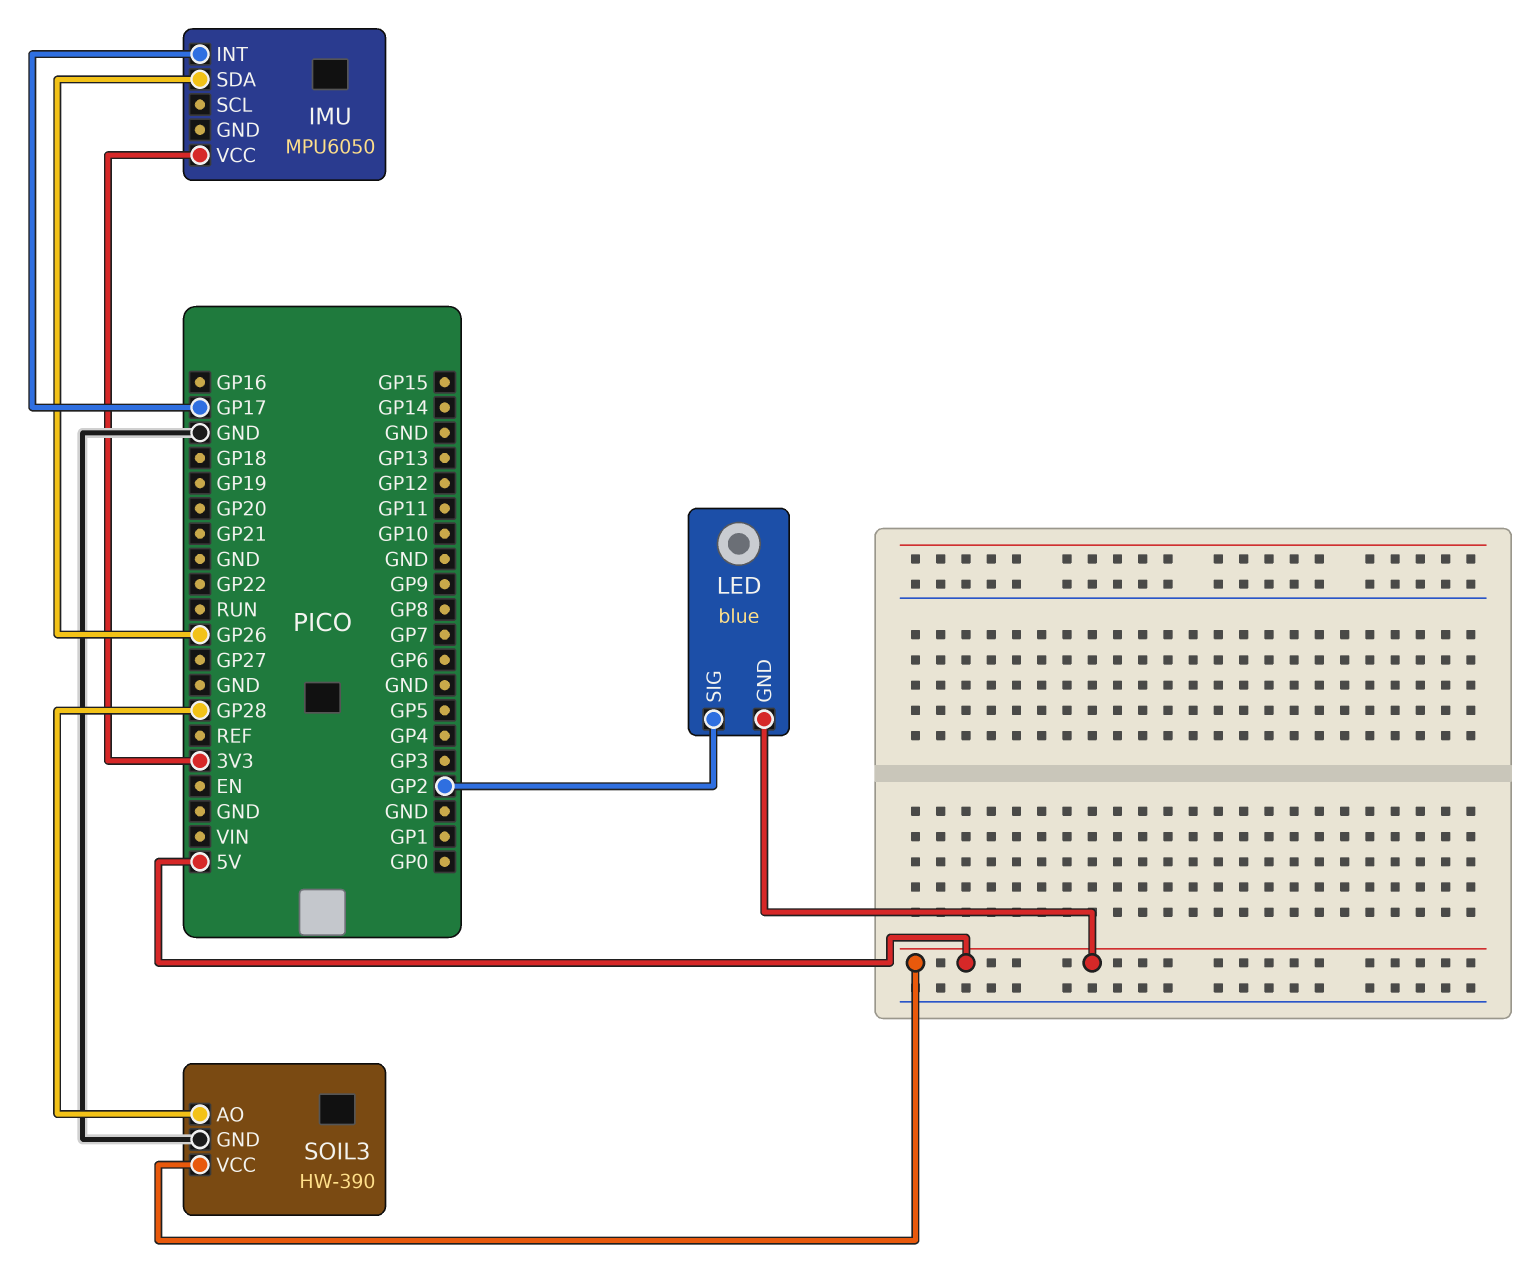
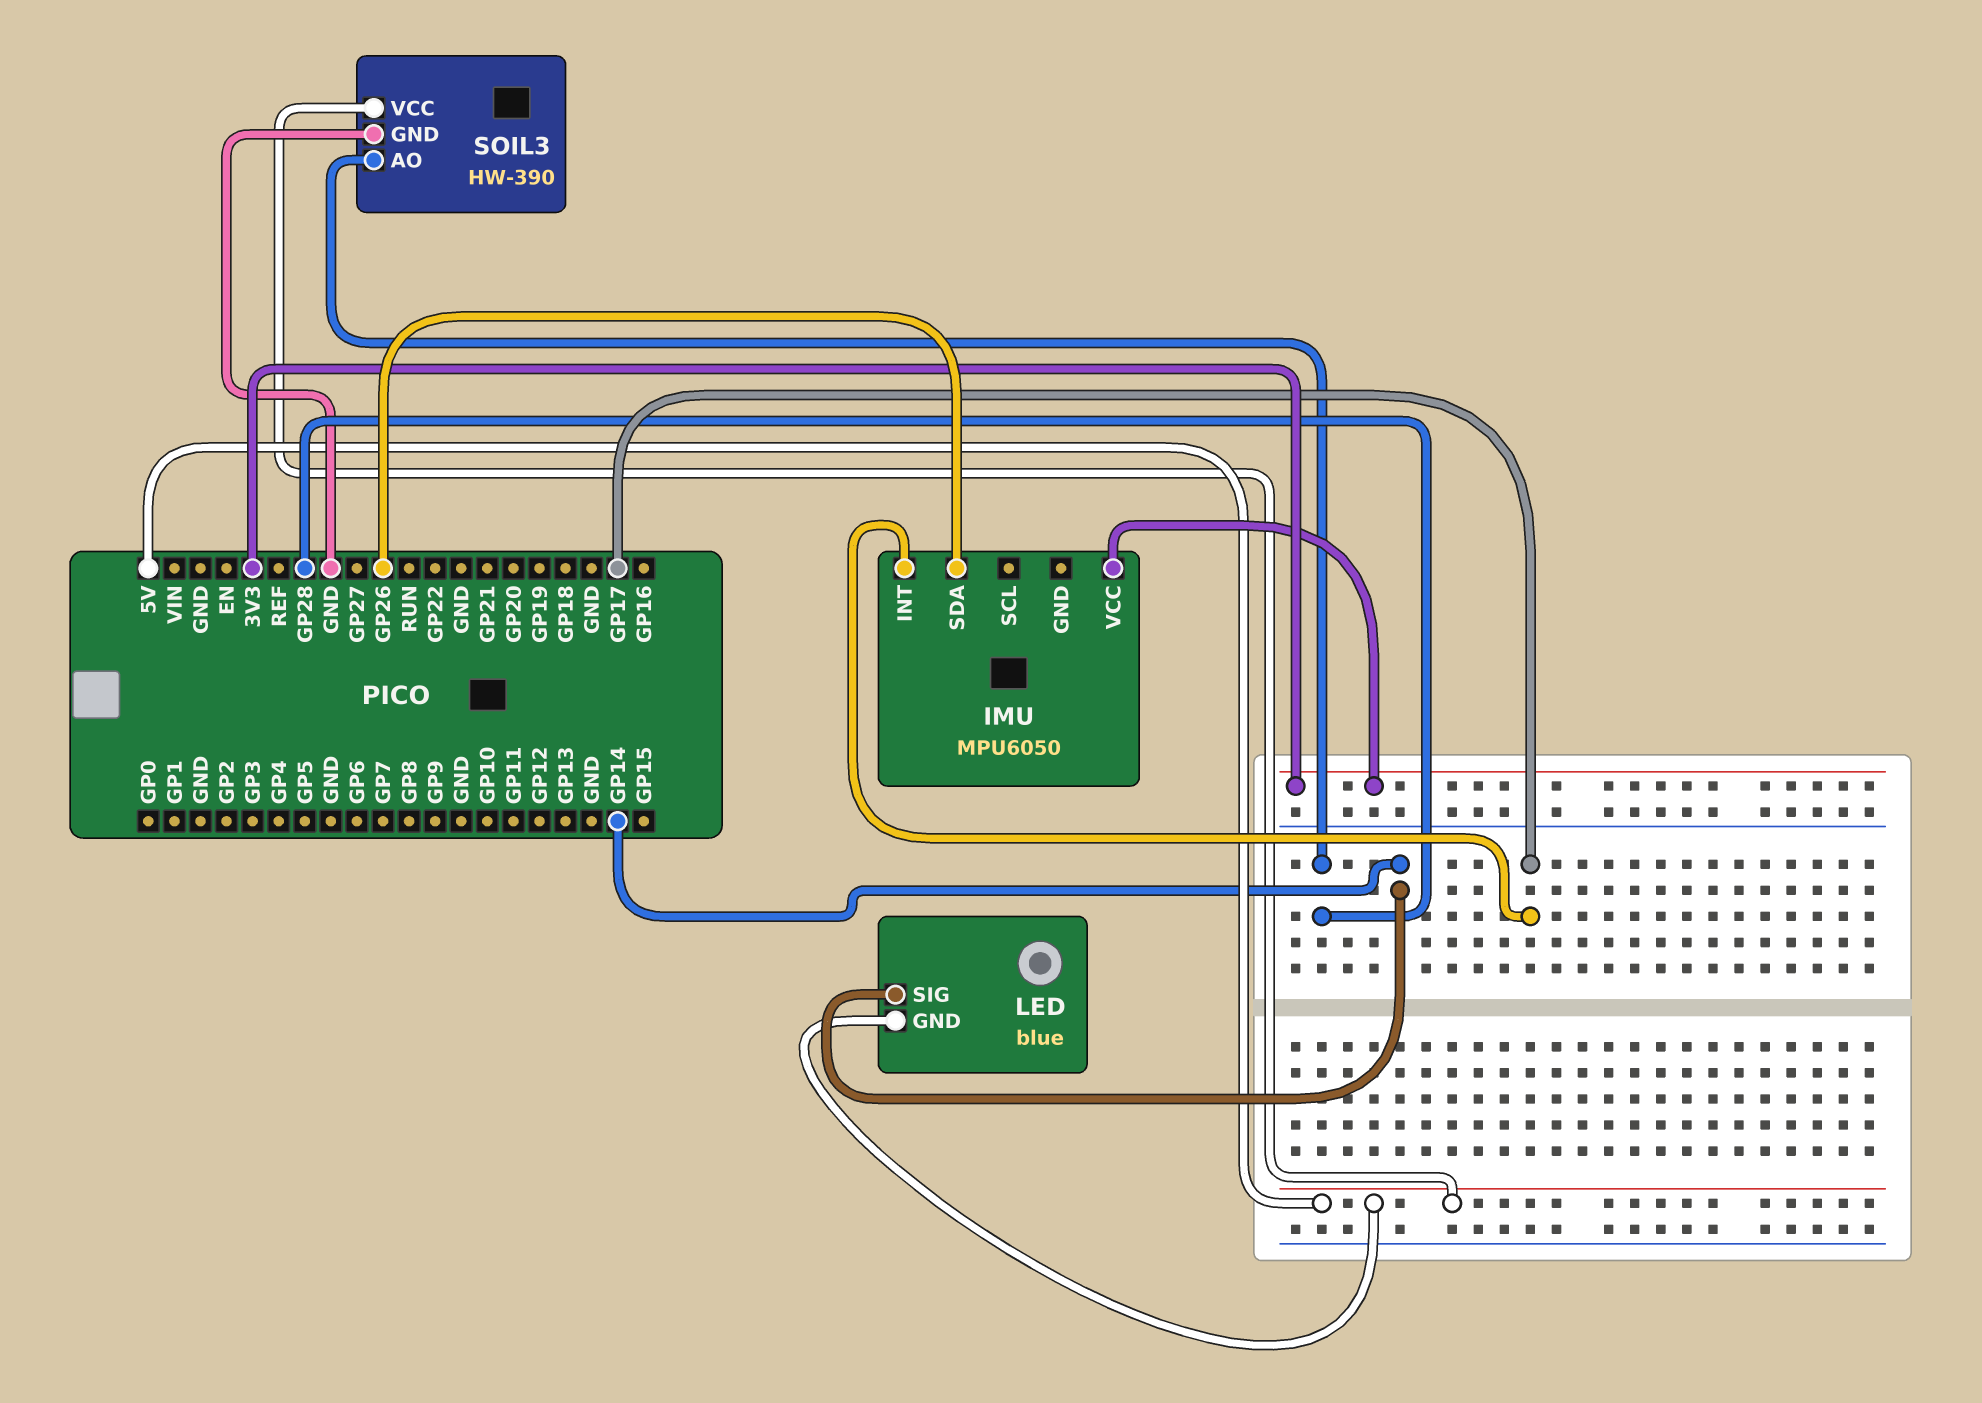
LED pin SIG: GP2 -> GP14

